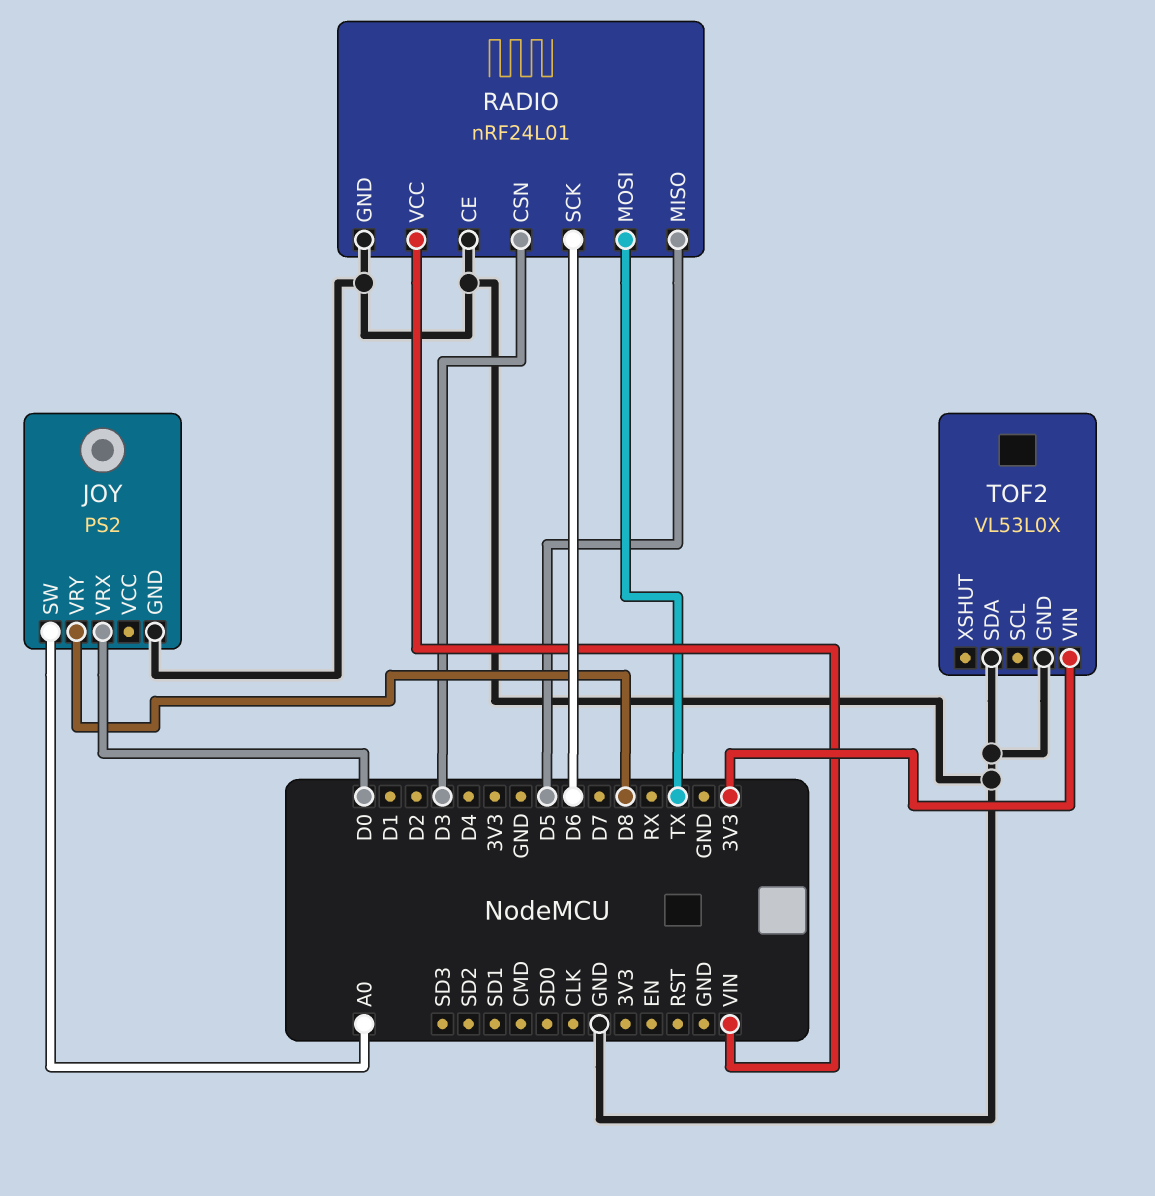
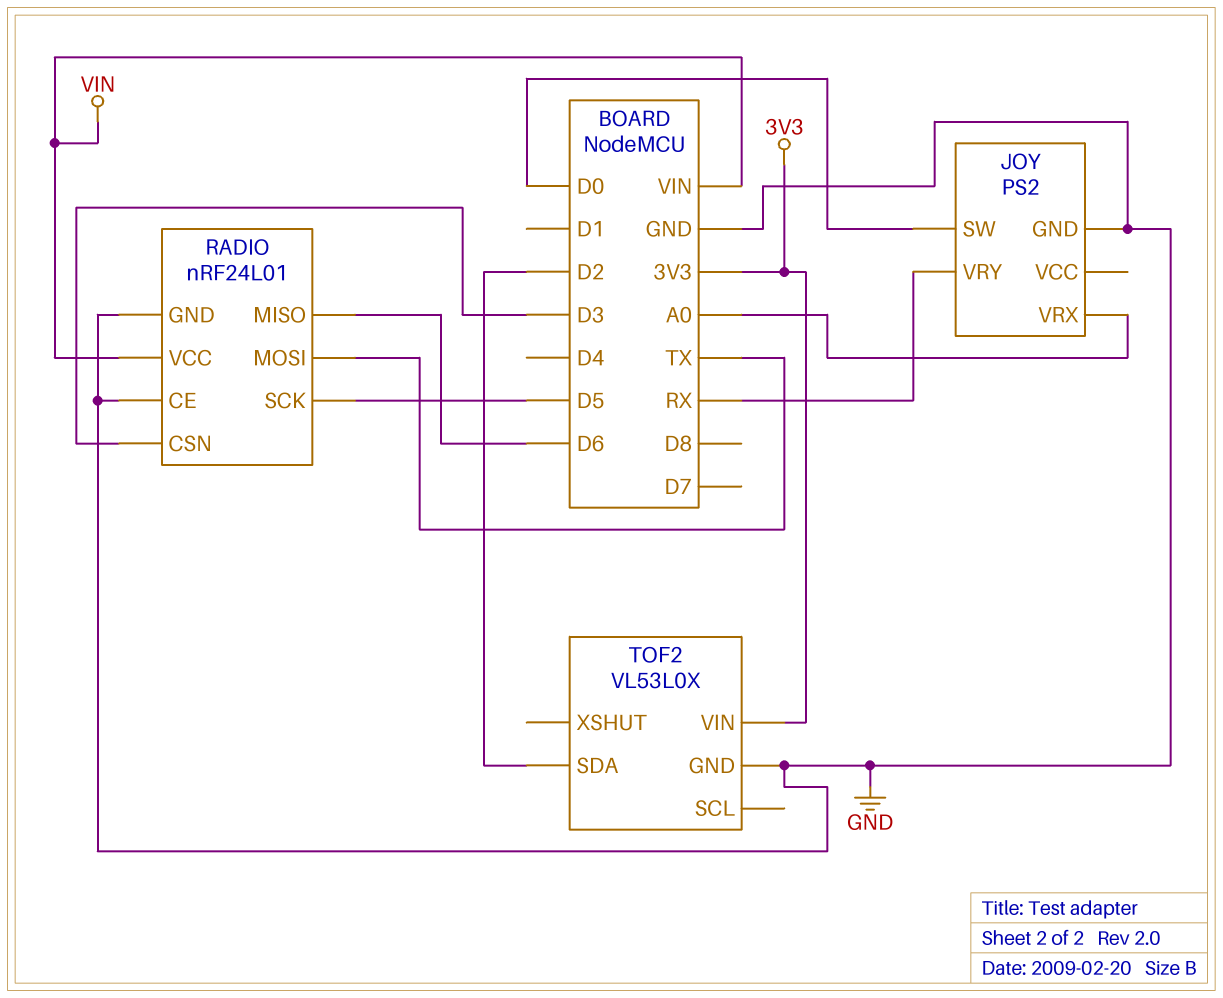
JOY pin SW: A0 -> D0
JOY pin VRX: D0 -> A0
JOY pin VRY: D8 -> RX
RADIO pin MISO: D5 -> D6
RADIO pin SCK: D6 -> D5
TOF2 pin SDA: GND -> D2

